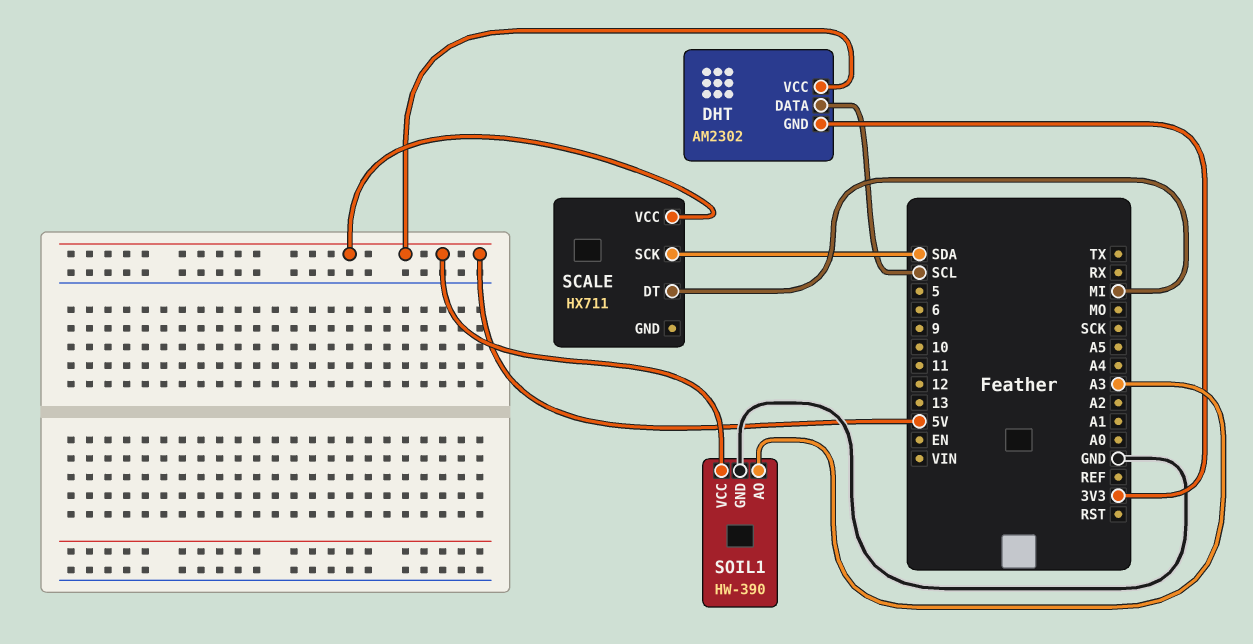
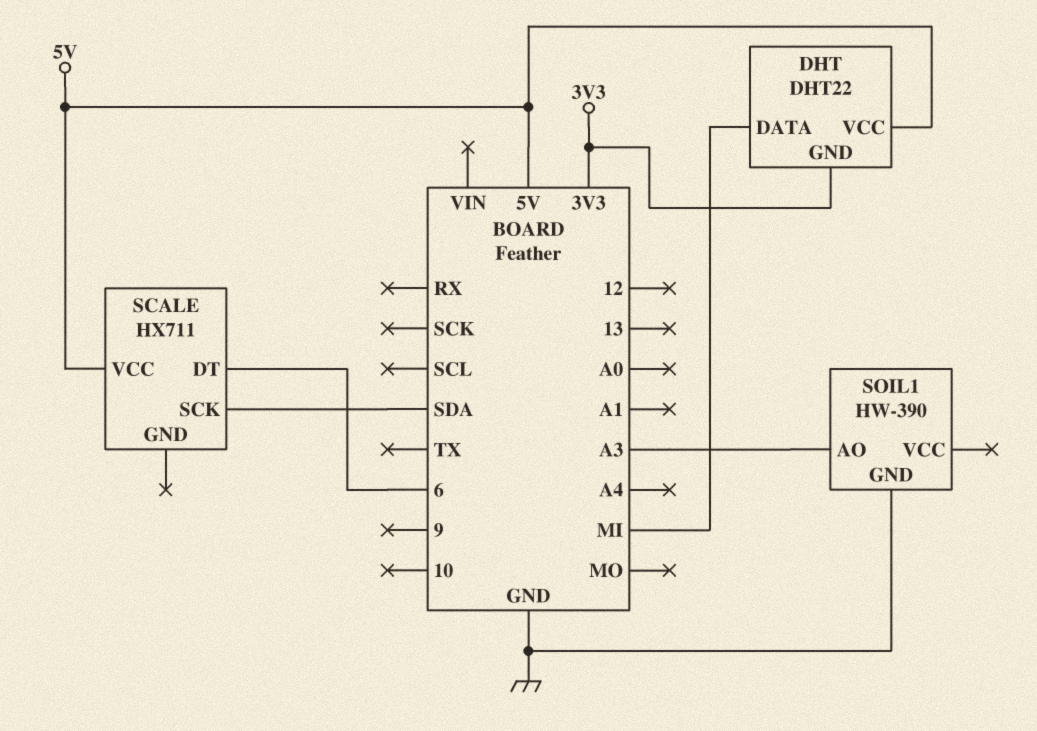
DHT: AM2302 -> DHT22
DHT pin DATA: SCL -> MI
SCALE pin DT: MI -> 6
SOIL1 pin VCC: 5V -> none

